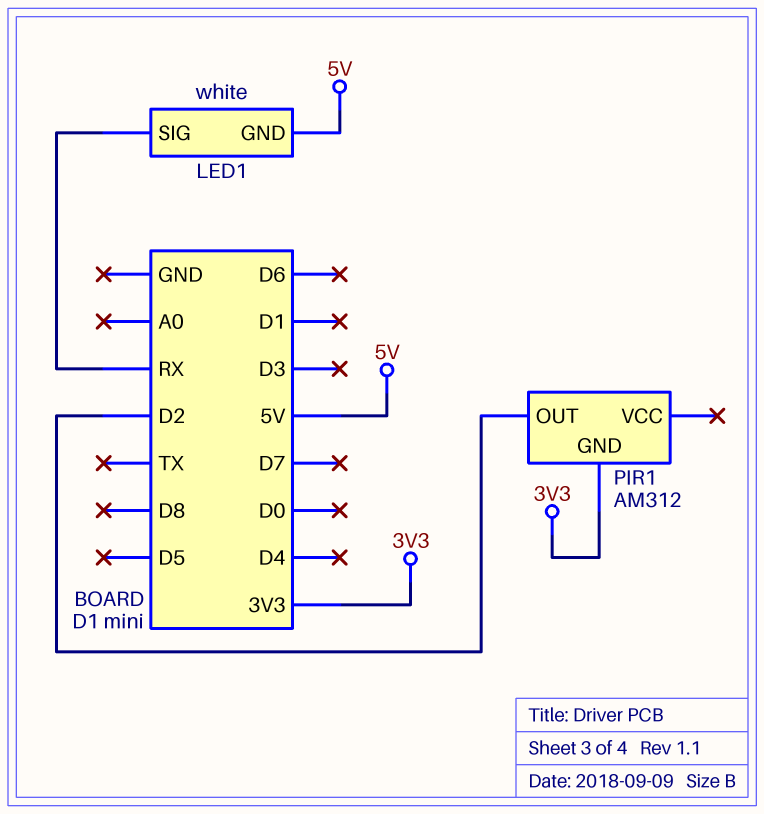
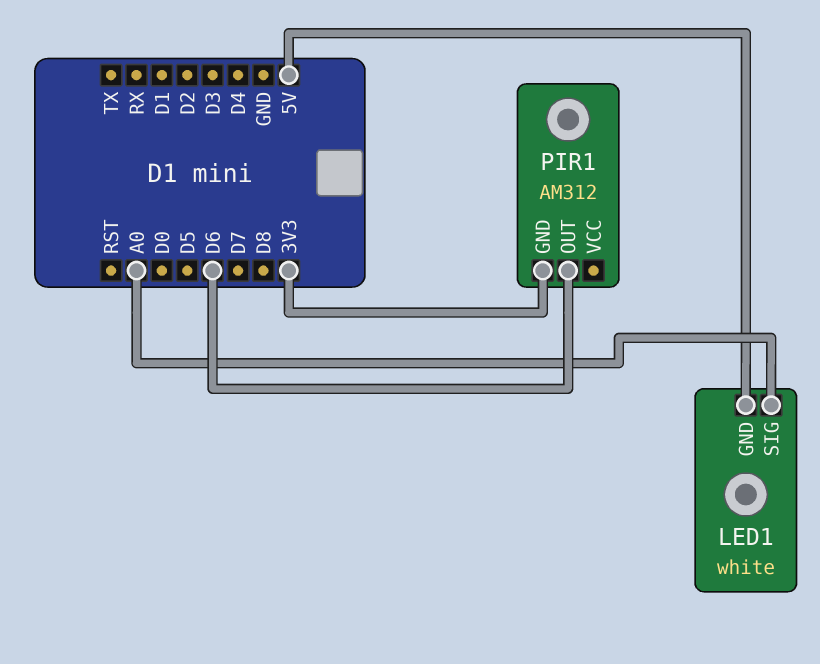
LED1 pin SIG: RX -> A0
PIR1 pin OUT: D2 -> D6

